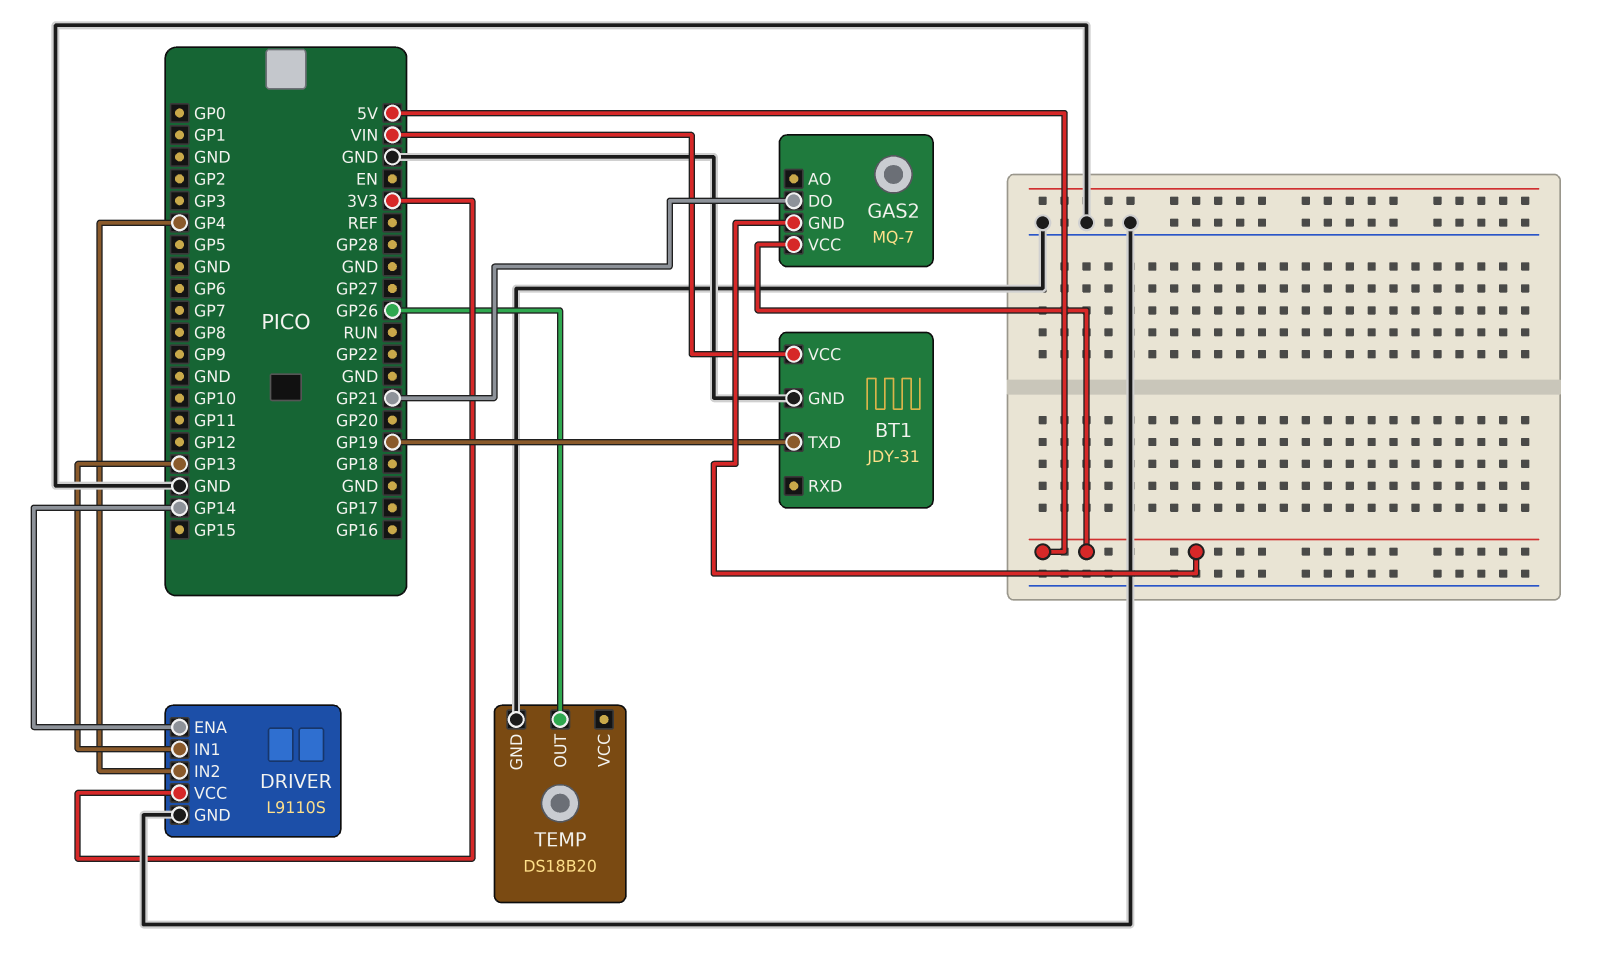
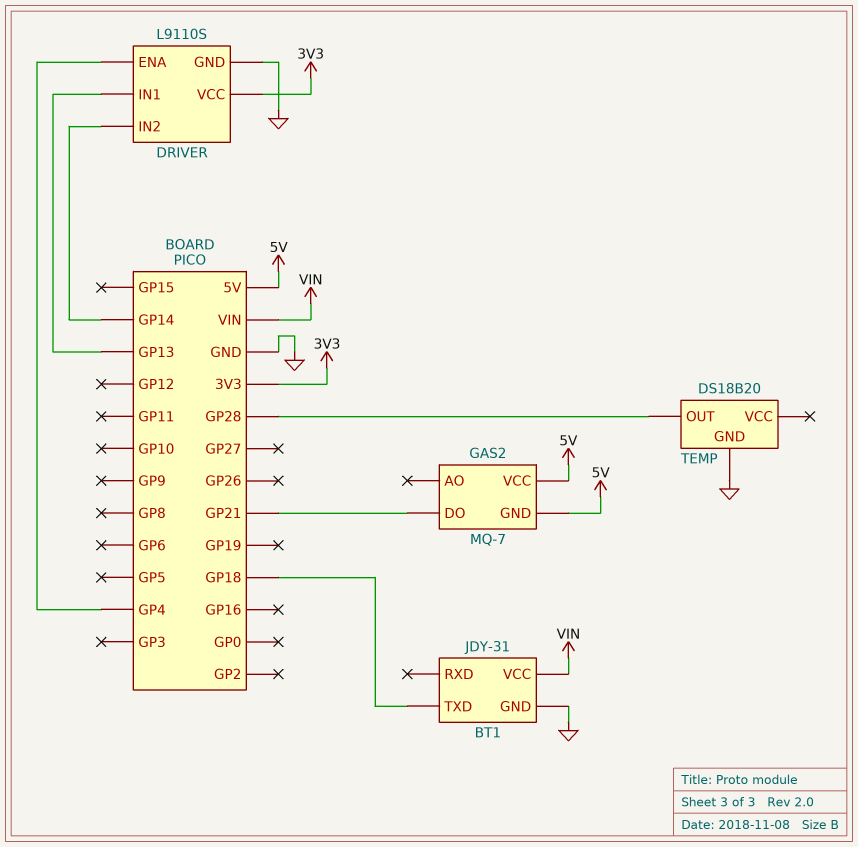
BT1 pin TXD: GP19 -> GP18
DRIVER pin ENA: GP14 -> GP4
DRIVER pin IN2: GP4 -> GP14
TEMP pin OUT: GP26 -> GP28

